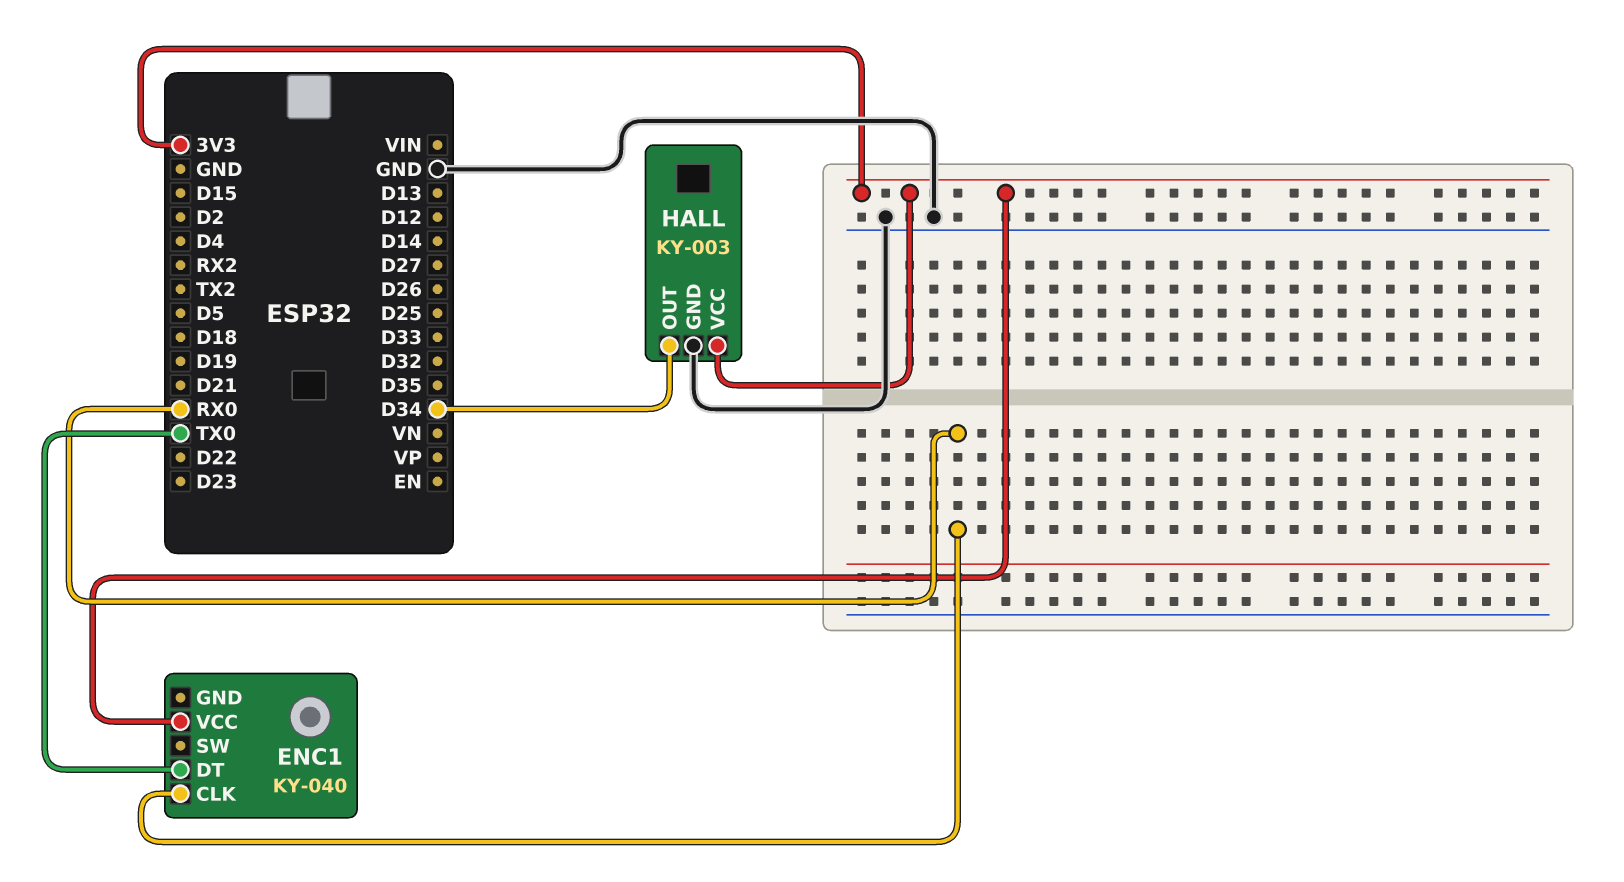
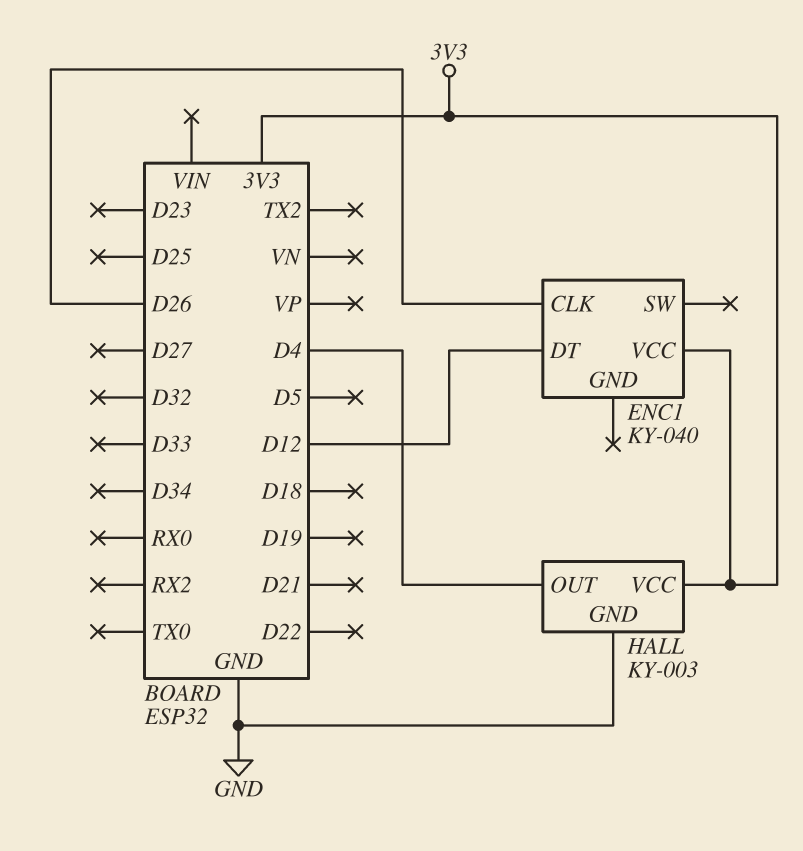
ENC1 pin CLK: RX0 -> D26
ENC1 pin DT: TX0 -> D12
HALL pin OUT: D34 -> D4

